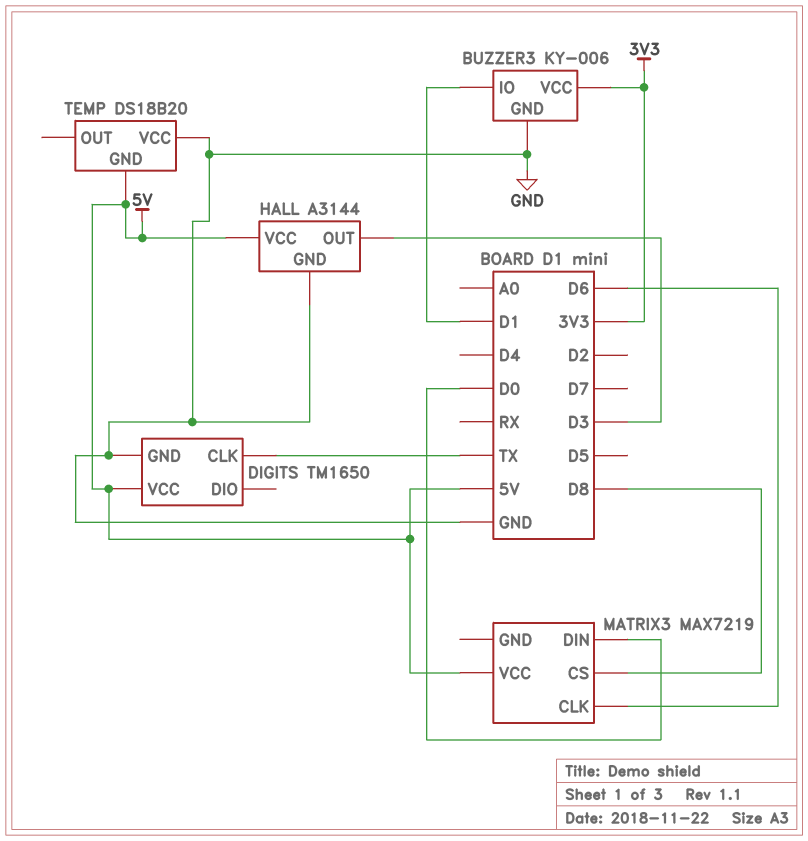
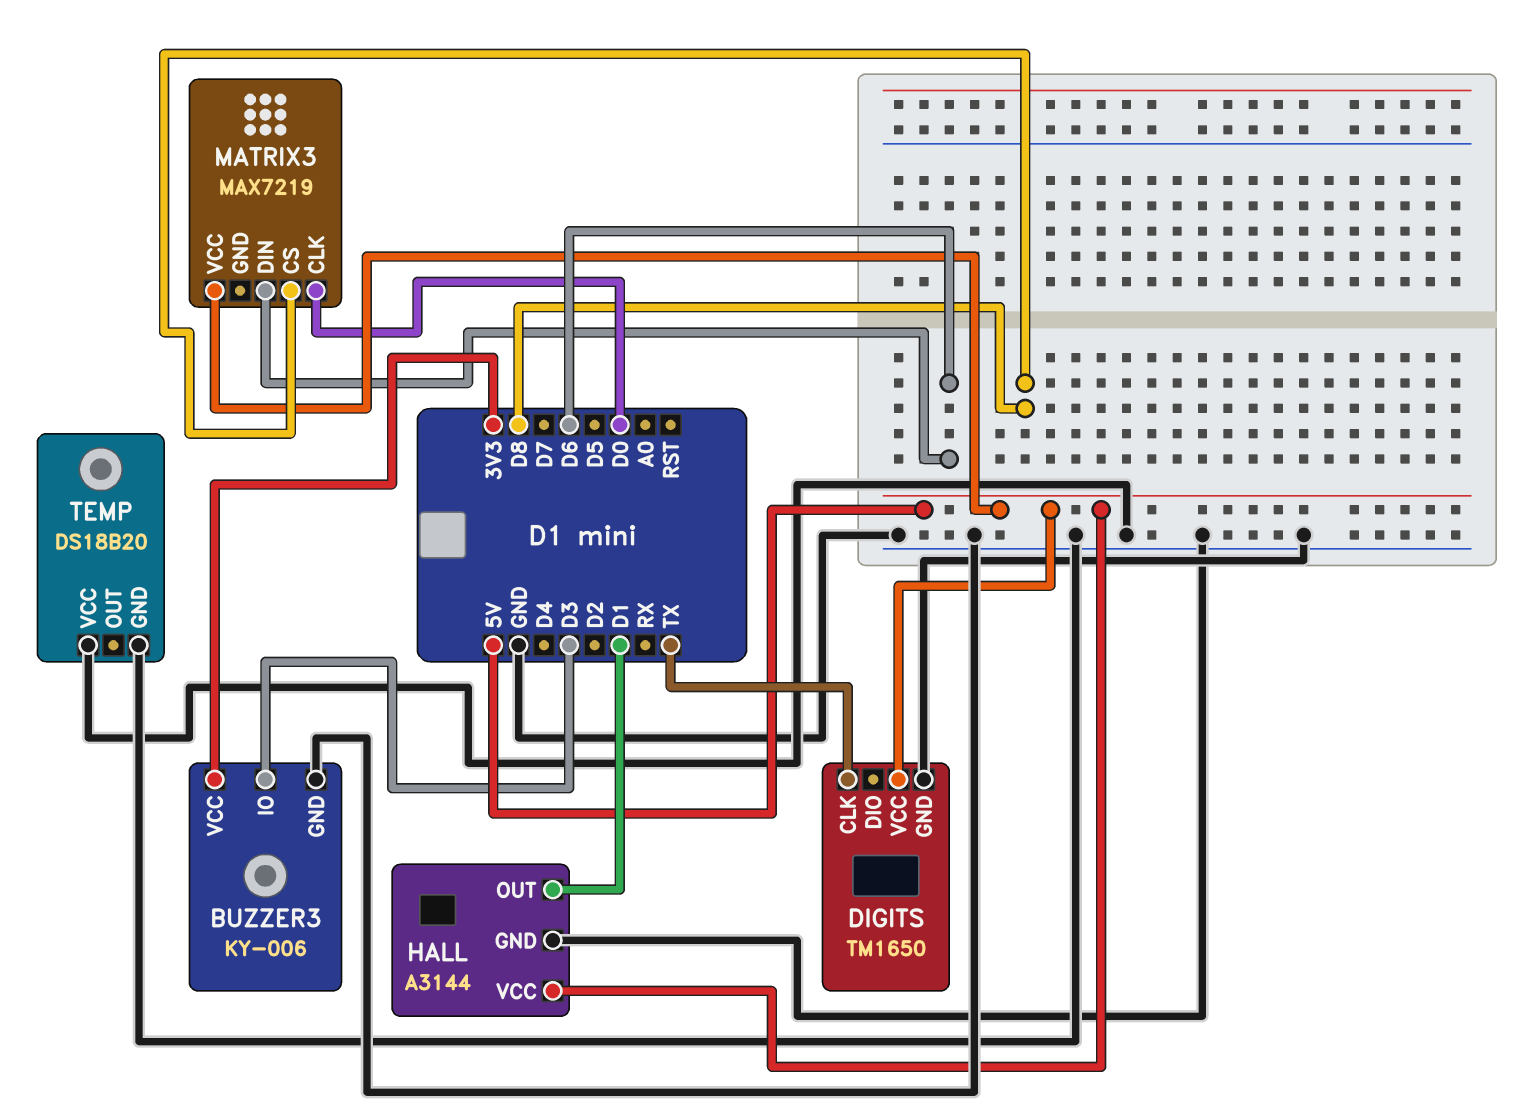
BUZZER3 pin IO: D1 -> D3
HALL pin OUT: D3 -> D1
MATRIX3 pin CLK: D6 -> D0
MATRIX3 pin DIN: D0 -> D6
TEMP pin GND: 5V -> GND

